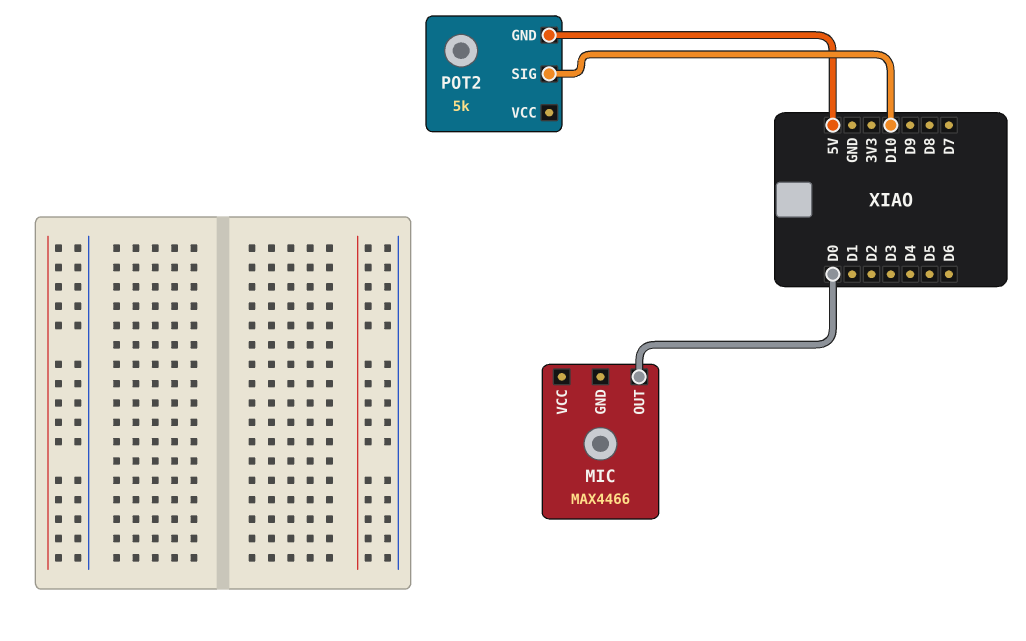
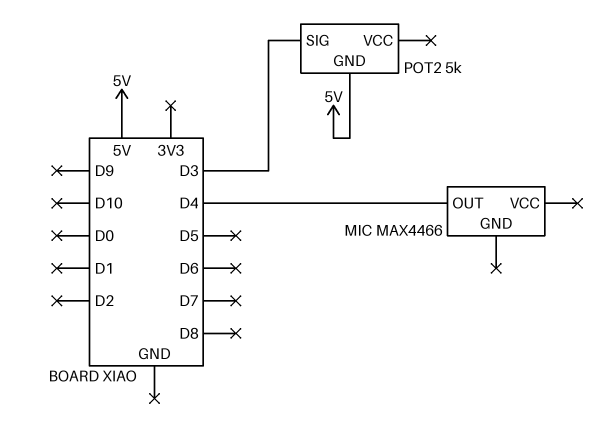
MIC pin OUT: D0 -> D4
POT2 pin SIG: D10 -> D3

